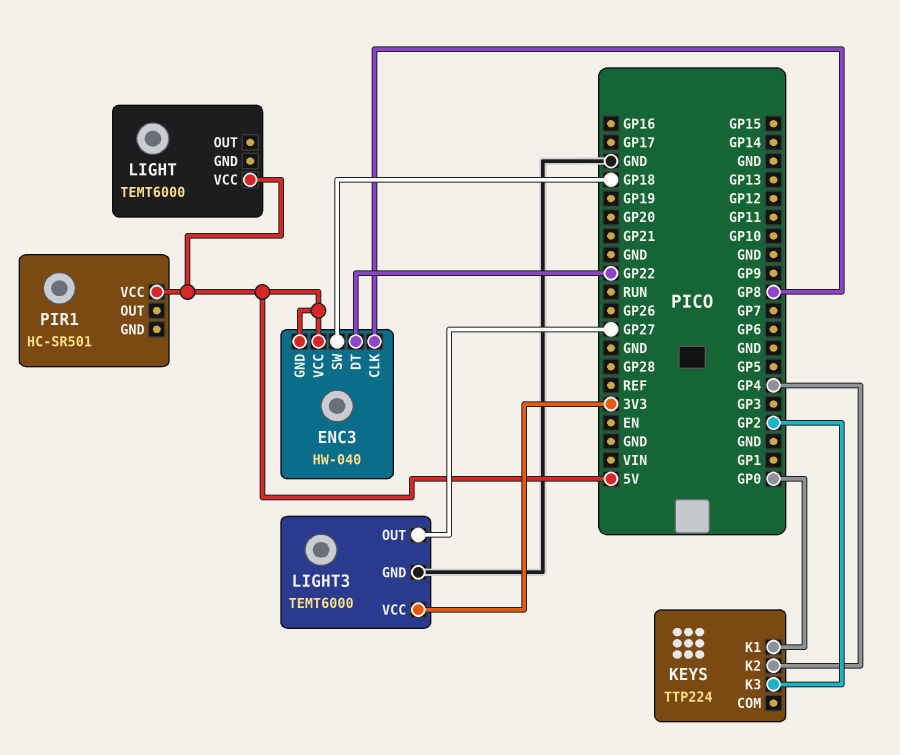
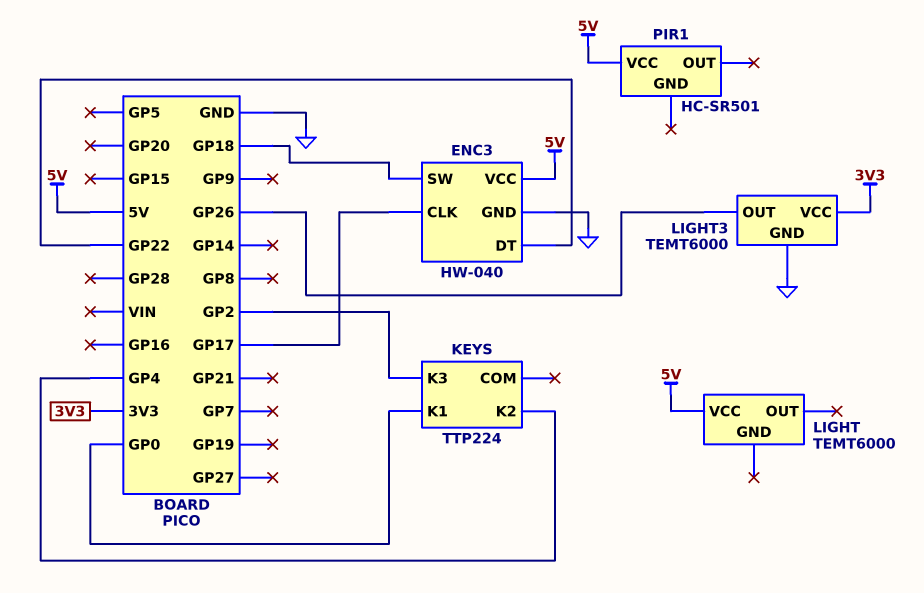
ENC3 pin CLK: GP8 -> GP17
ENC3 pin GND: 5V -> GND
LIGHT3 pin OUT: GP27 -> GP26

